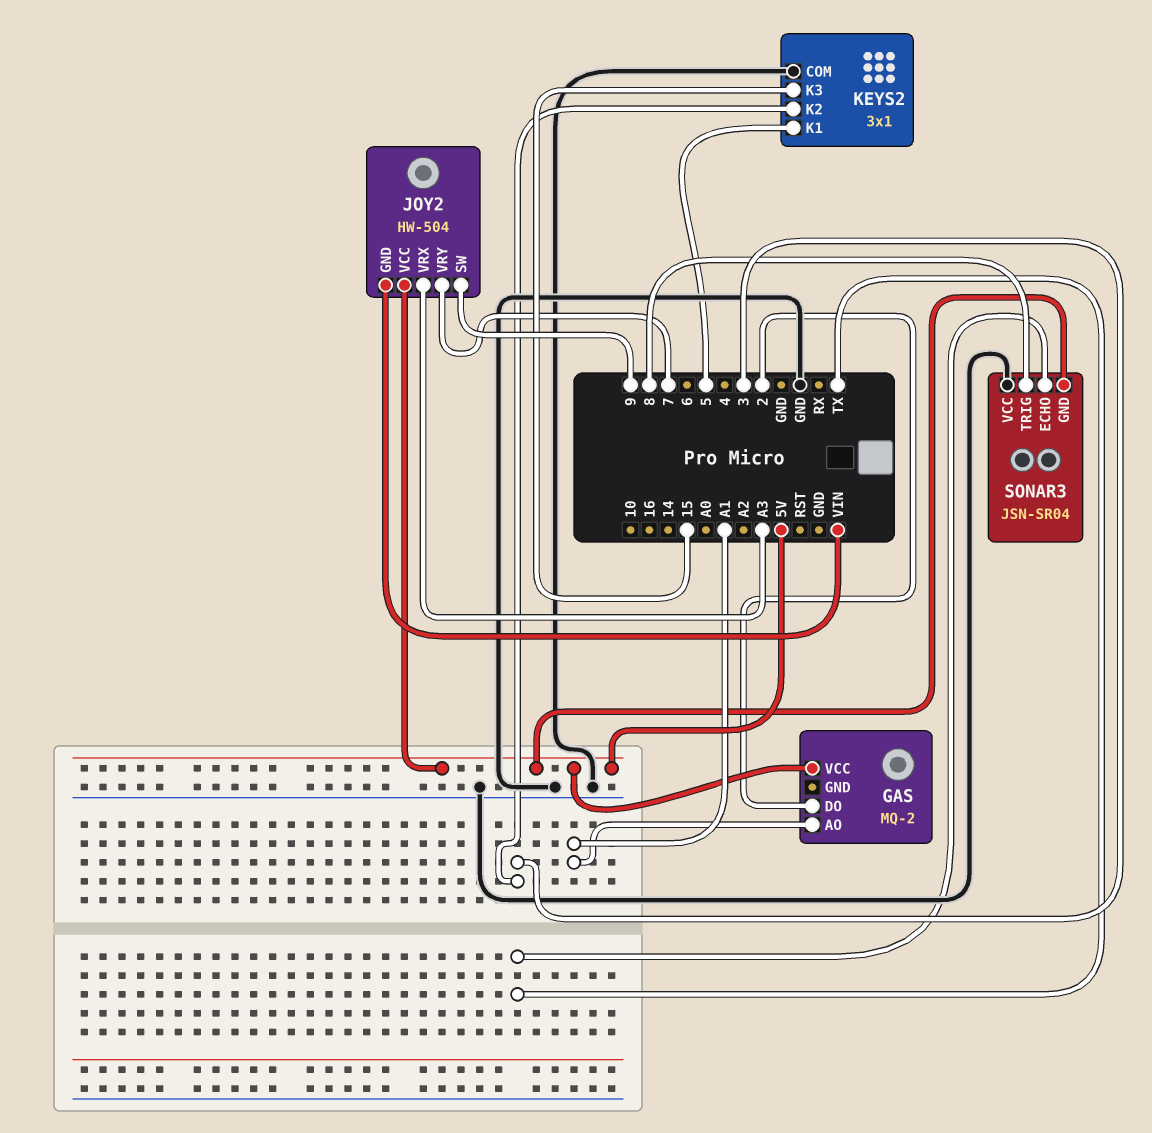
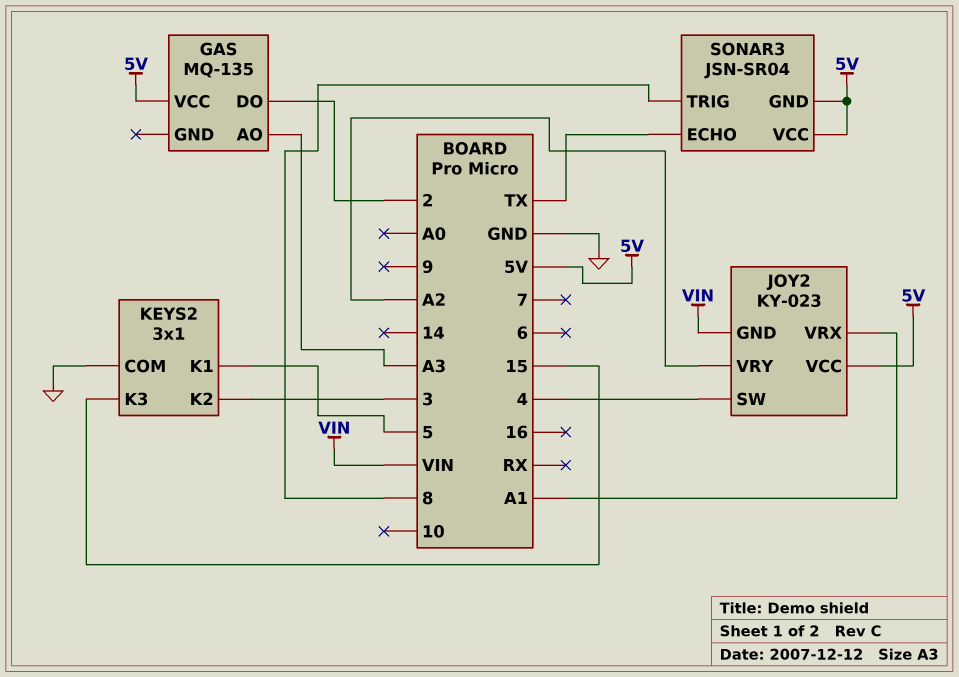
GAS: MQ-2 -> MQ-135
GAS pin AO: A1 -> A3
JOY2: HW-504 -> KY-023
JOY2 pin SW: 9 -> 4
JOY2 pin VRX: A3 -> A1
JOY2 pin VRY: 7 -> A2
SONAR3 pin VCC: GND -> 5V

